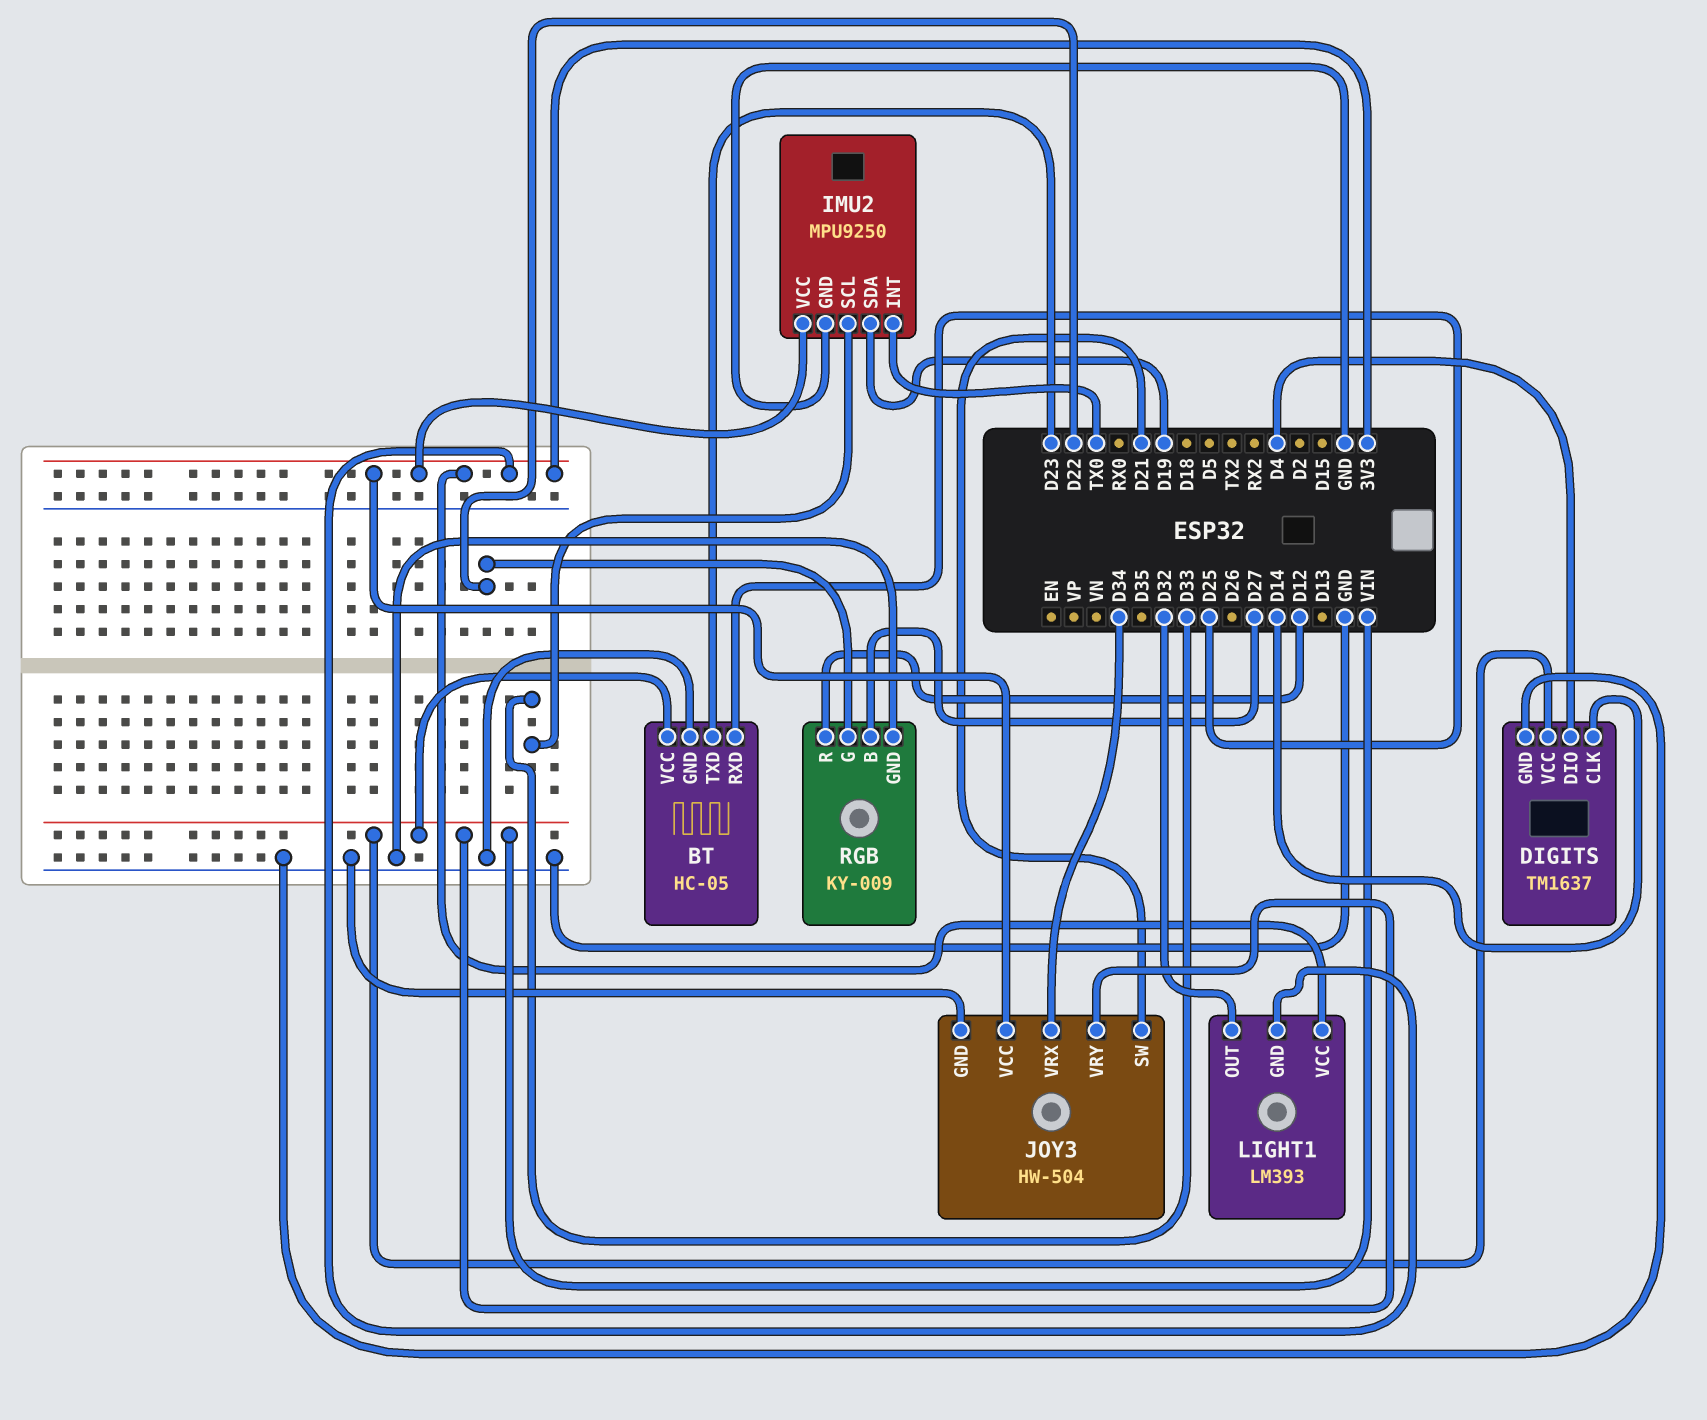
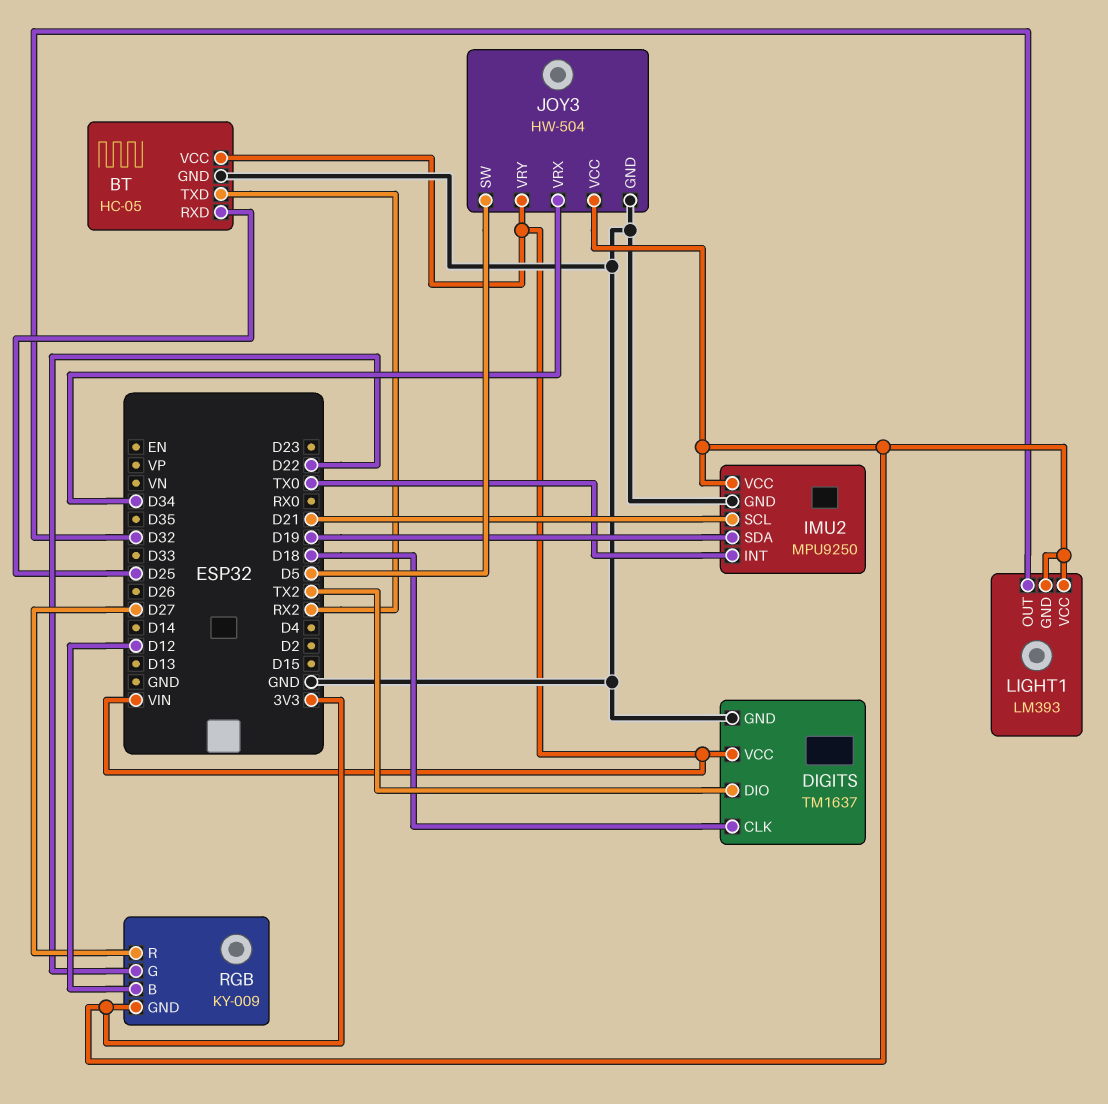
BT pin TXD: D23 -> RX2
DIGITS pin CLK: D14 -> D18
DIGITS pin DIO: D4 -> TX2
IMU2 pin SCL: D33 -> D21
JOY3 pin SW: D21 -> D5
RGB pin B: D27 -> D12
RGB pin GND: GND -> 3V3
RGB pin R: D12 -> D27

